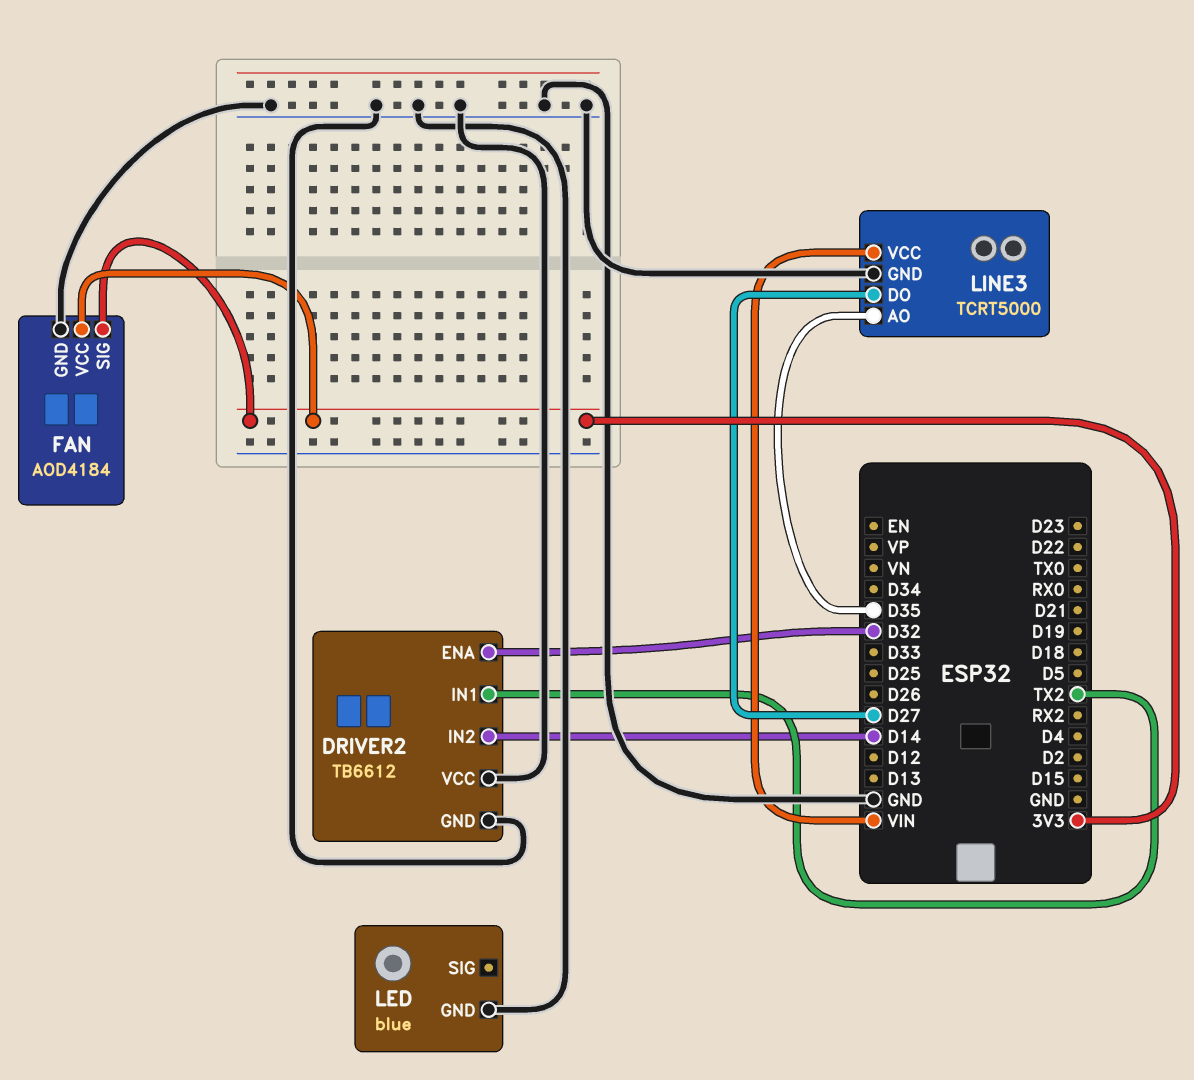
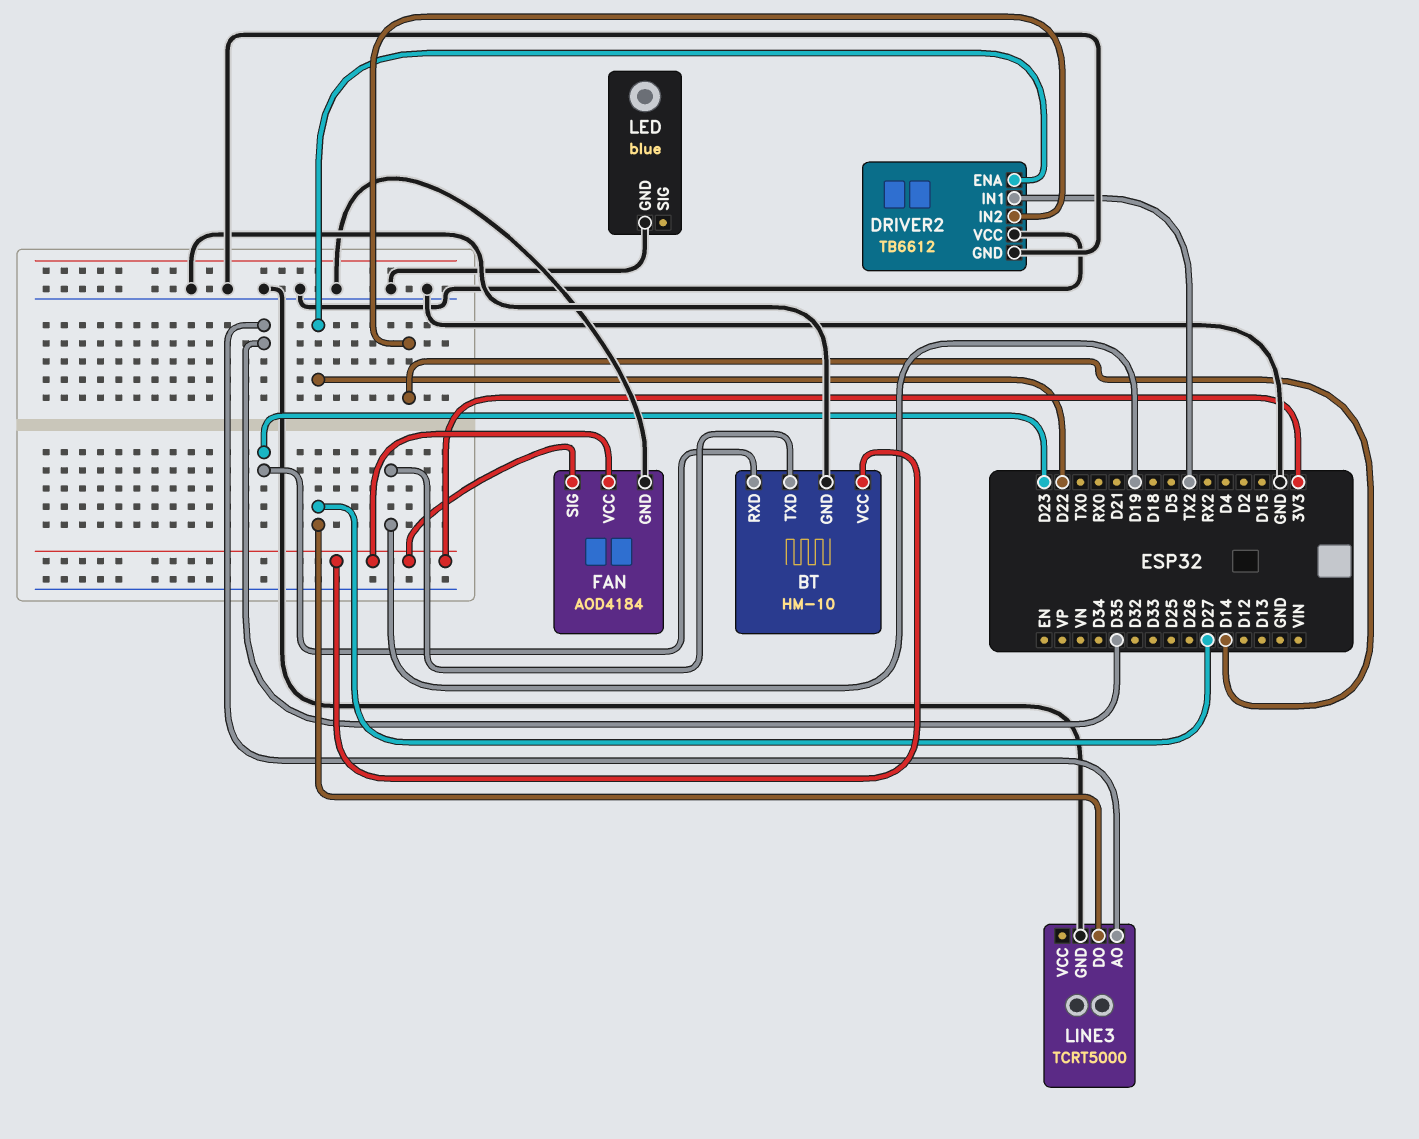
BT: none -> HM-10
BT pin GND: none -> GND
BT pin RXD: none -> D23
BT pin TXD: none -> D19
BT pin VCC: none -> 3V3
DRIVER2 pin ENA: D32 -> D22
LINE3 pin VCC: VIN -> none

